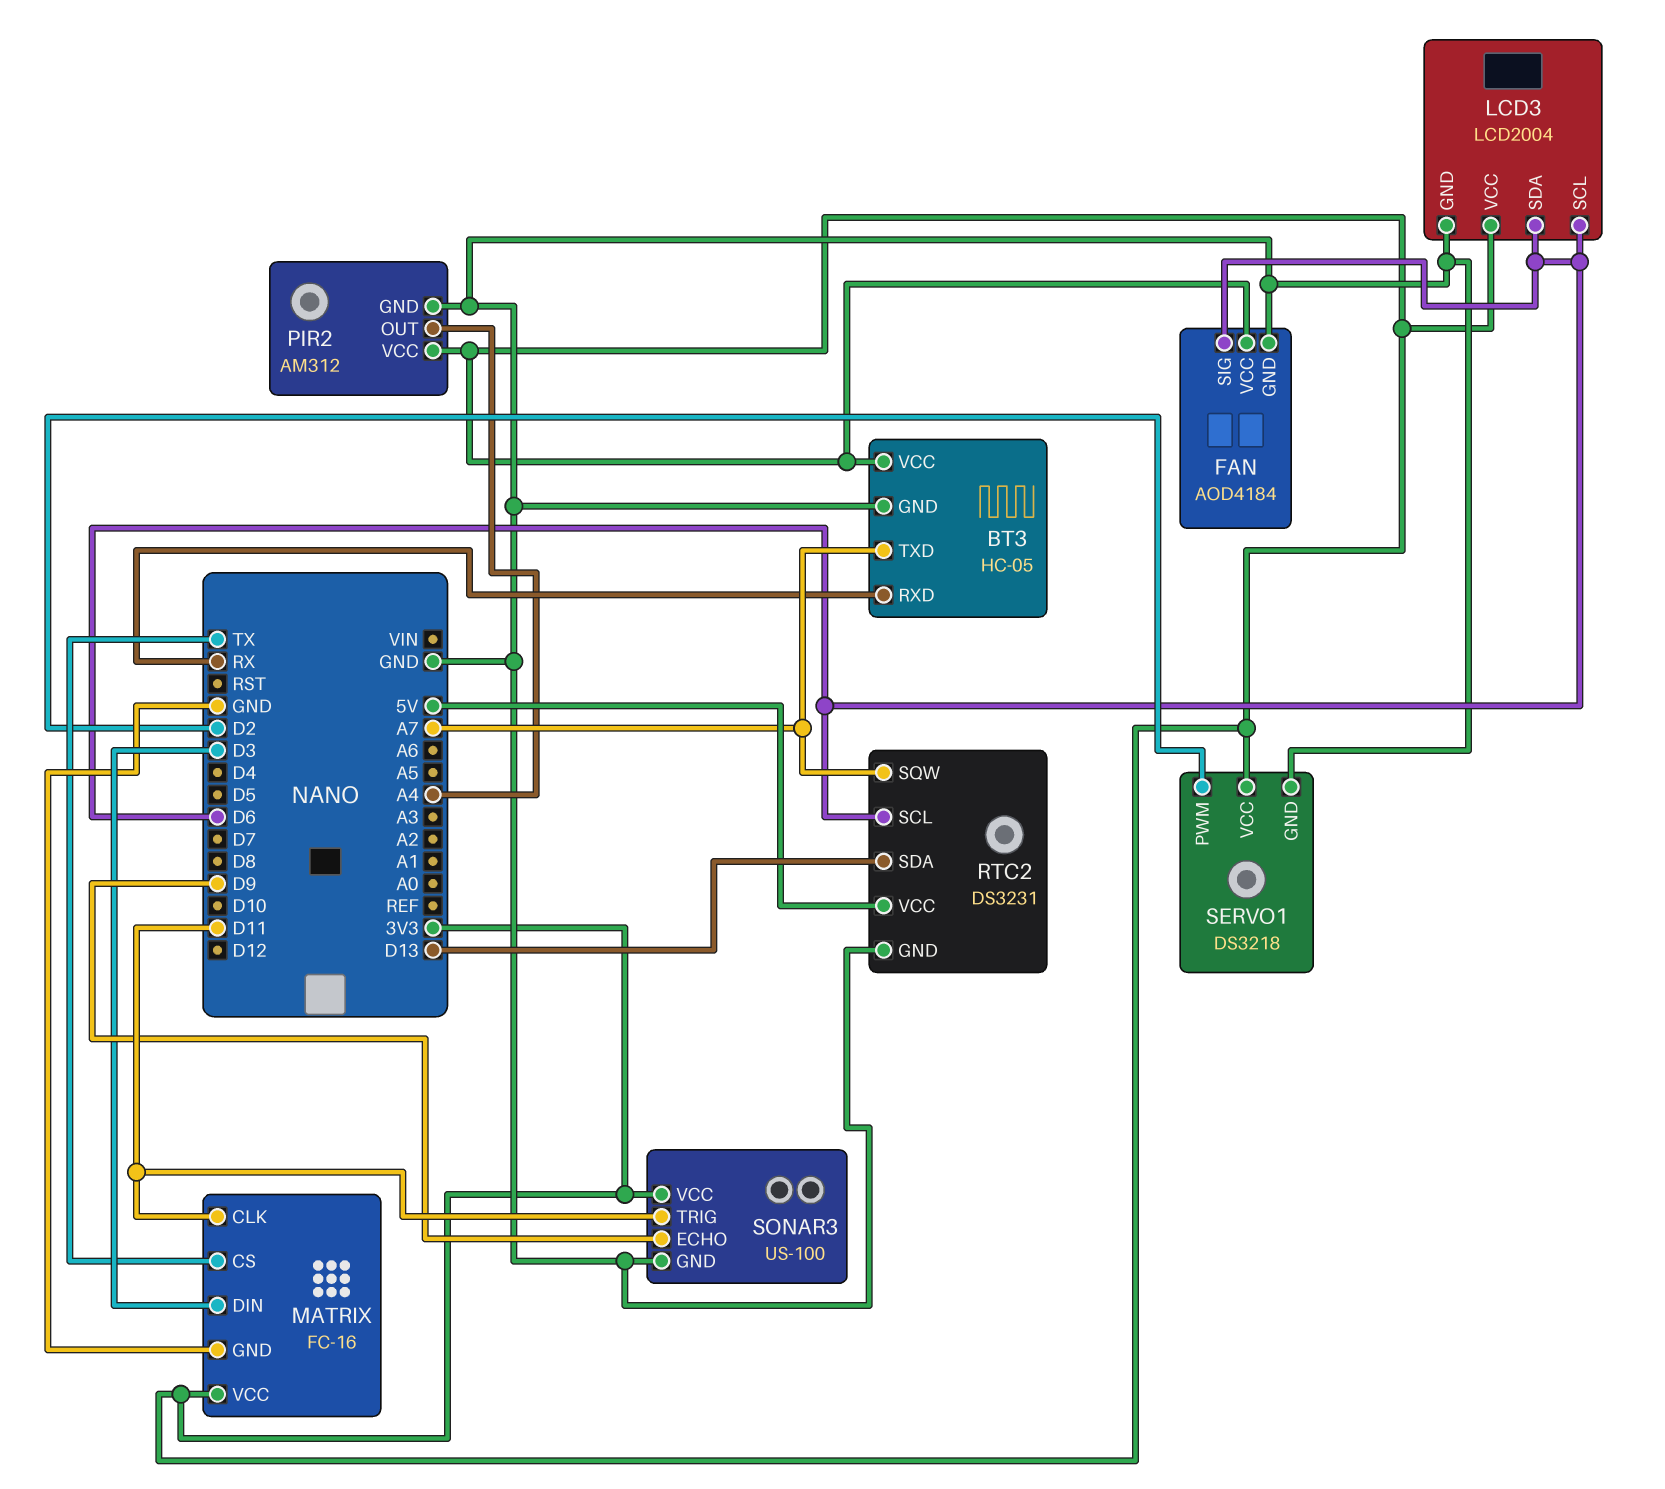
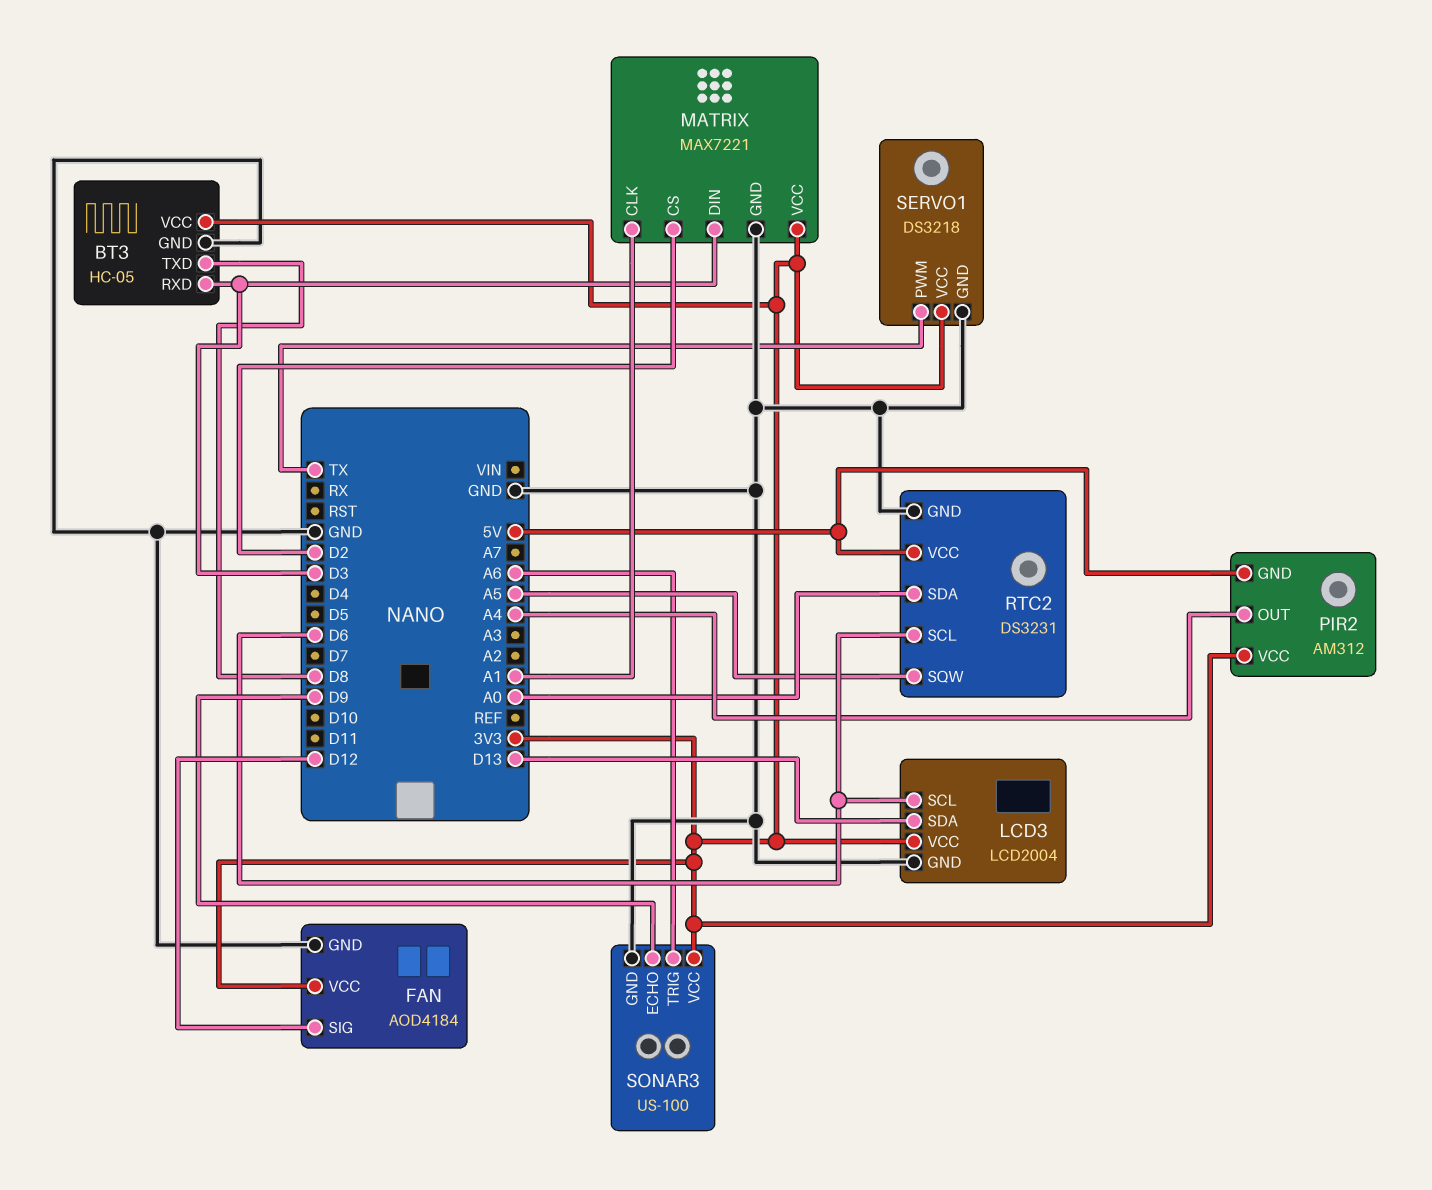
BT3 pin RXD: RX -> D3
BT3 pin TXD: A7 -> D8
FAN pin SIG: D6 -> D12
LCD3 pin SDA: D6 -> D13
MATRIX: FC-16 -> MAX7221
MATRIX pin CLK: D11 -> A1
MATRIX pin CS: TX -> D2
PIR2 pin GND: GND -> 5V
RTC2 pin SDA: D13 -> A0
RTC2 pin SQW: A7 -> A5
SERVO1 pin PWM: D2 -> TX
SONAR3 pin TRIG: D11 -> A6

